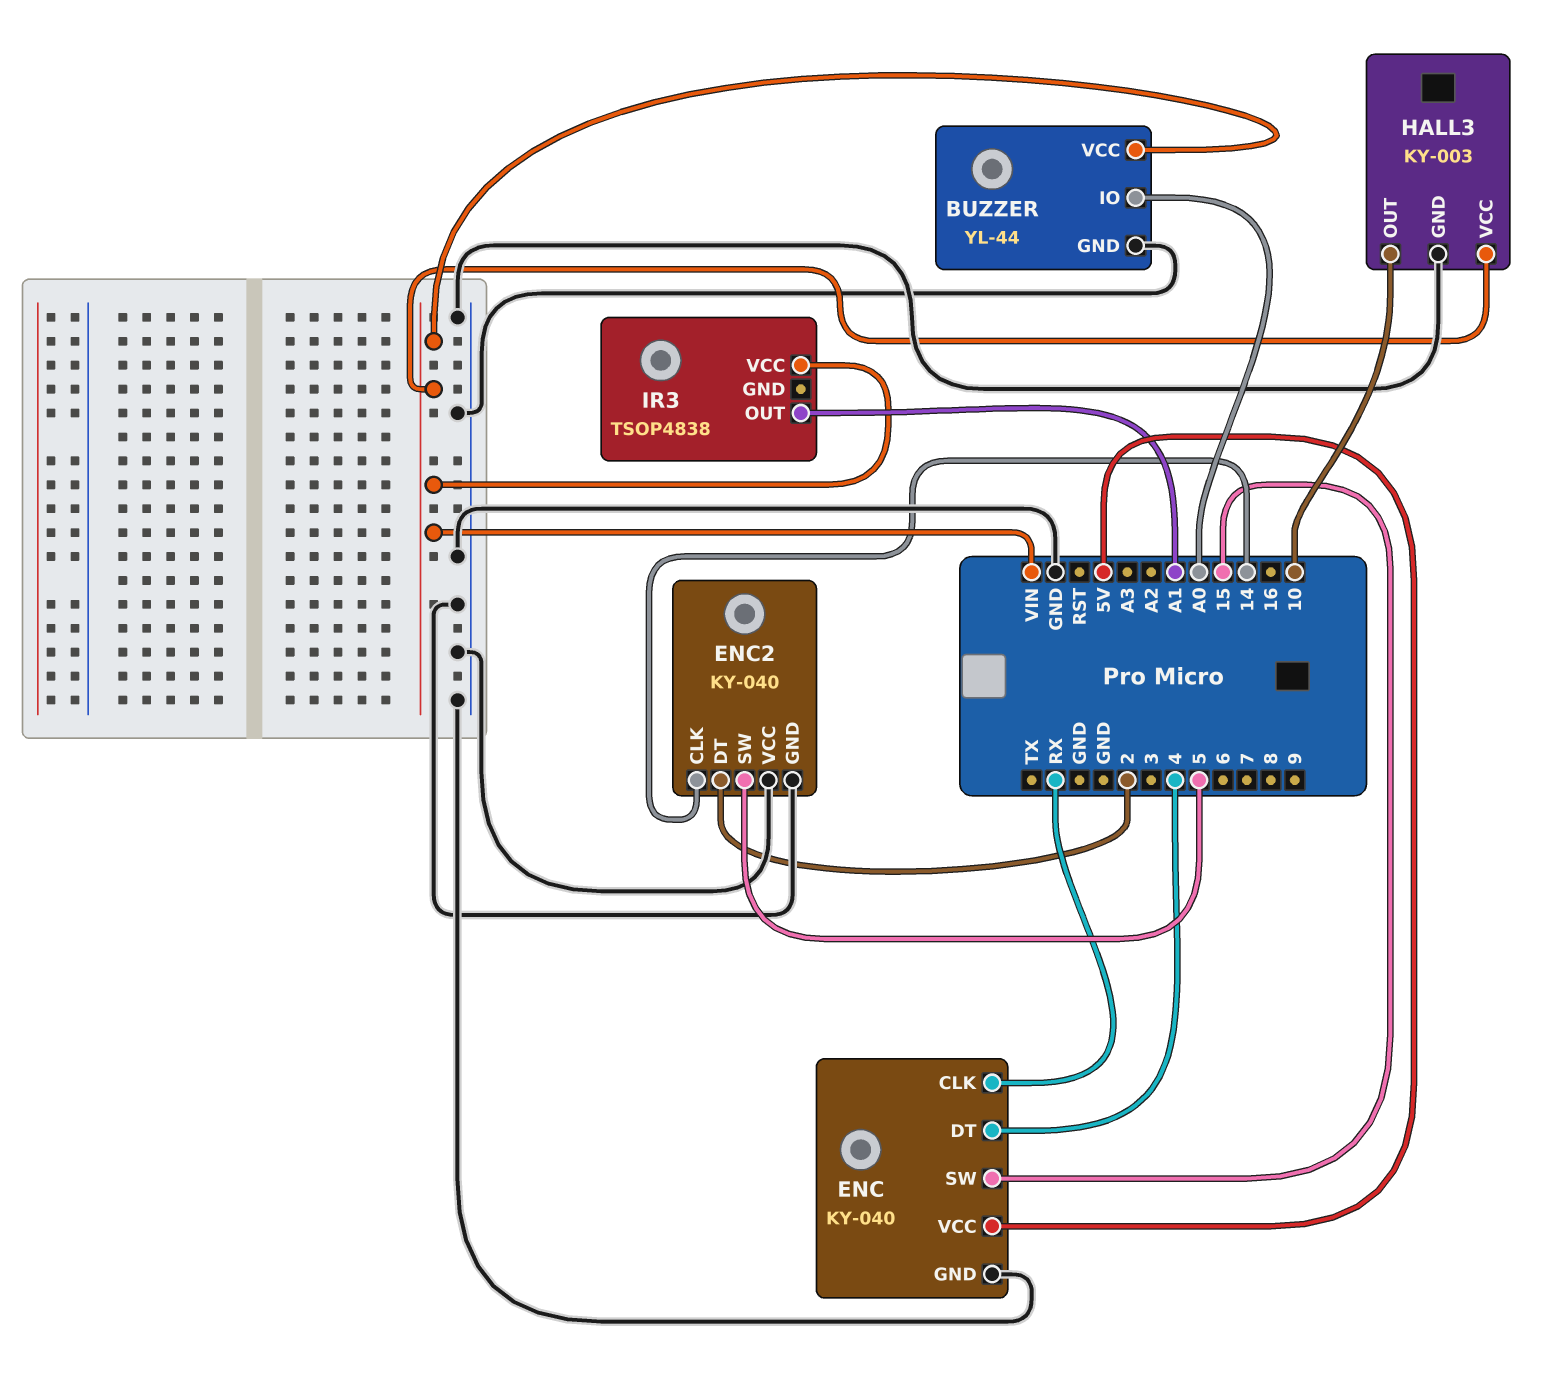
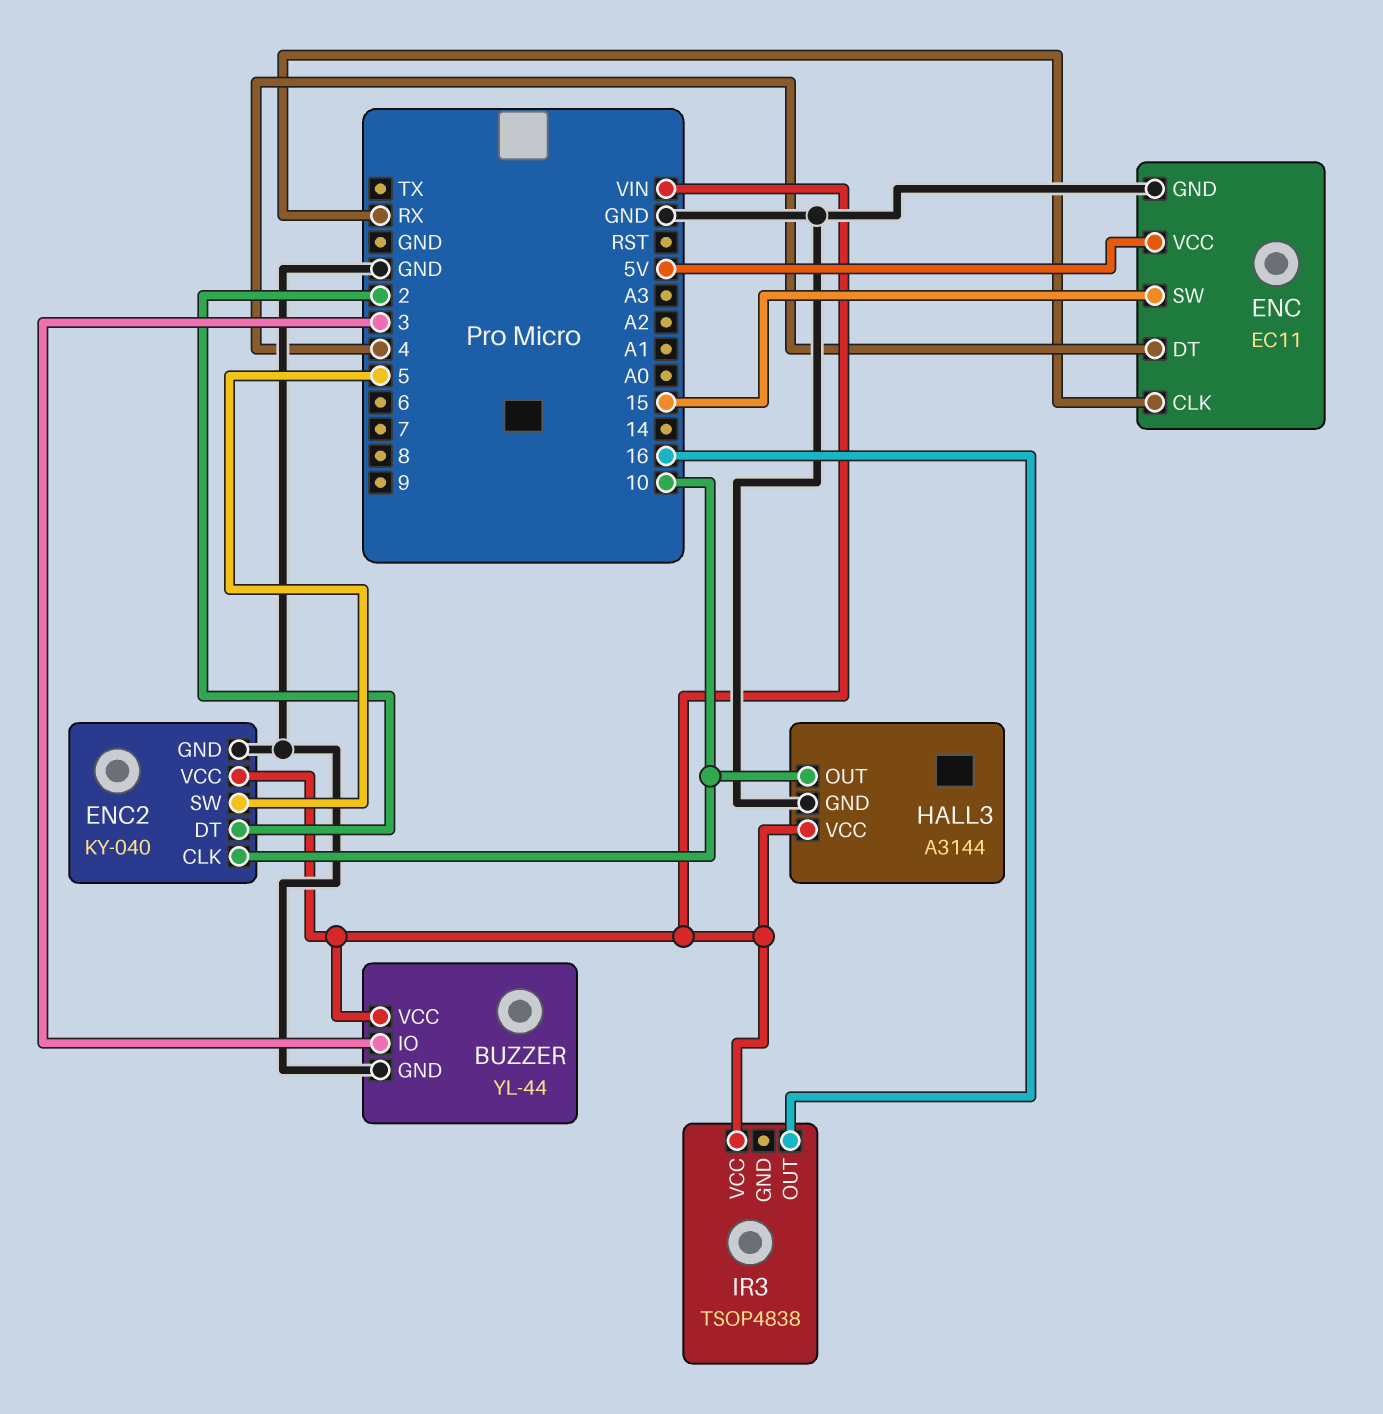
BUZZER pin IO: A0 -> 3
ENC: KY-040 -> EC11
ENC2 pin CLK: 14 -> 10
ENC2 pin VCC: GND -> VIN
HALL3: KY-003 -> A3144
IR3 pin OUT: A1 -> 16

